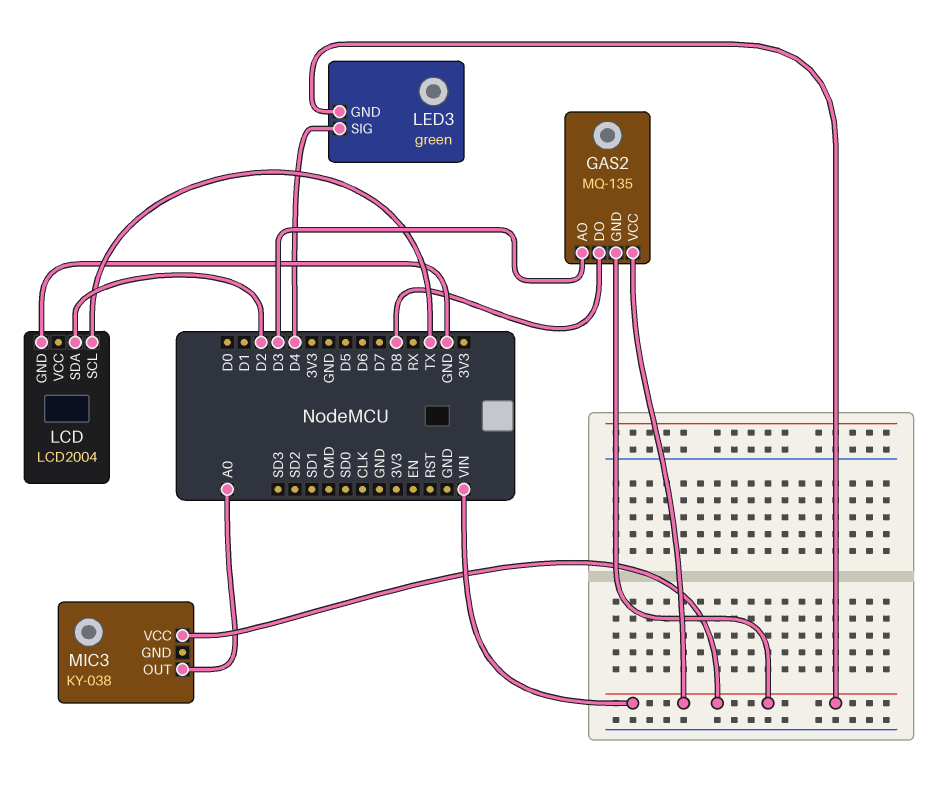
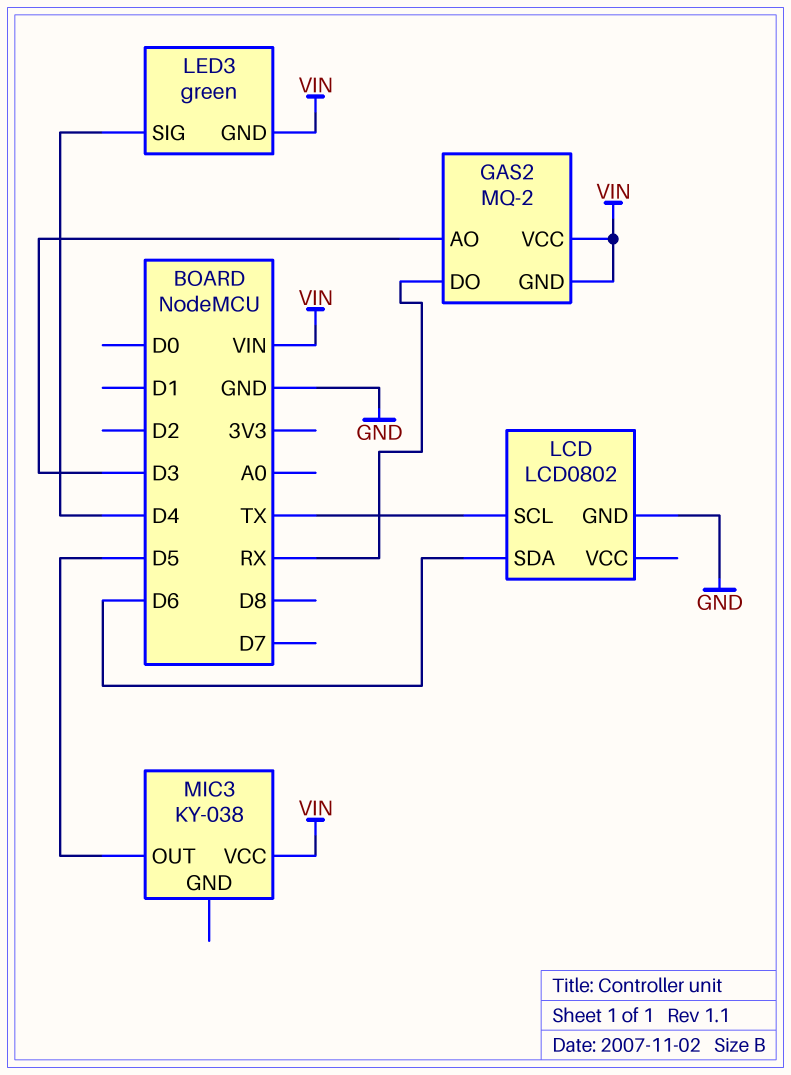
GAS2: MQ-135 -> MQ-2
GAS2 pin DO: D8 -> RX
LCD: LCD2004 -> LCD0802
LCD pin SDA: D2 -> D6
MIC3 pin OUT: A0 -> D5

